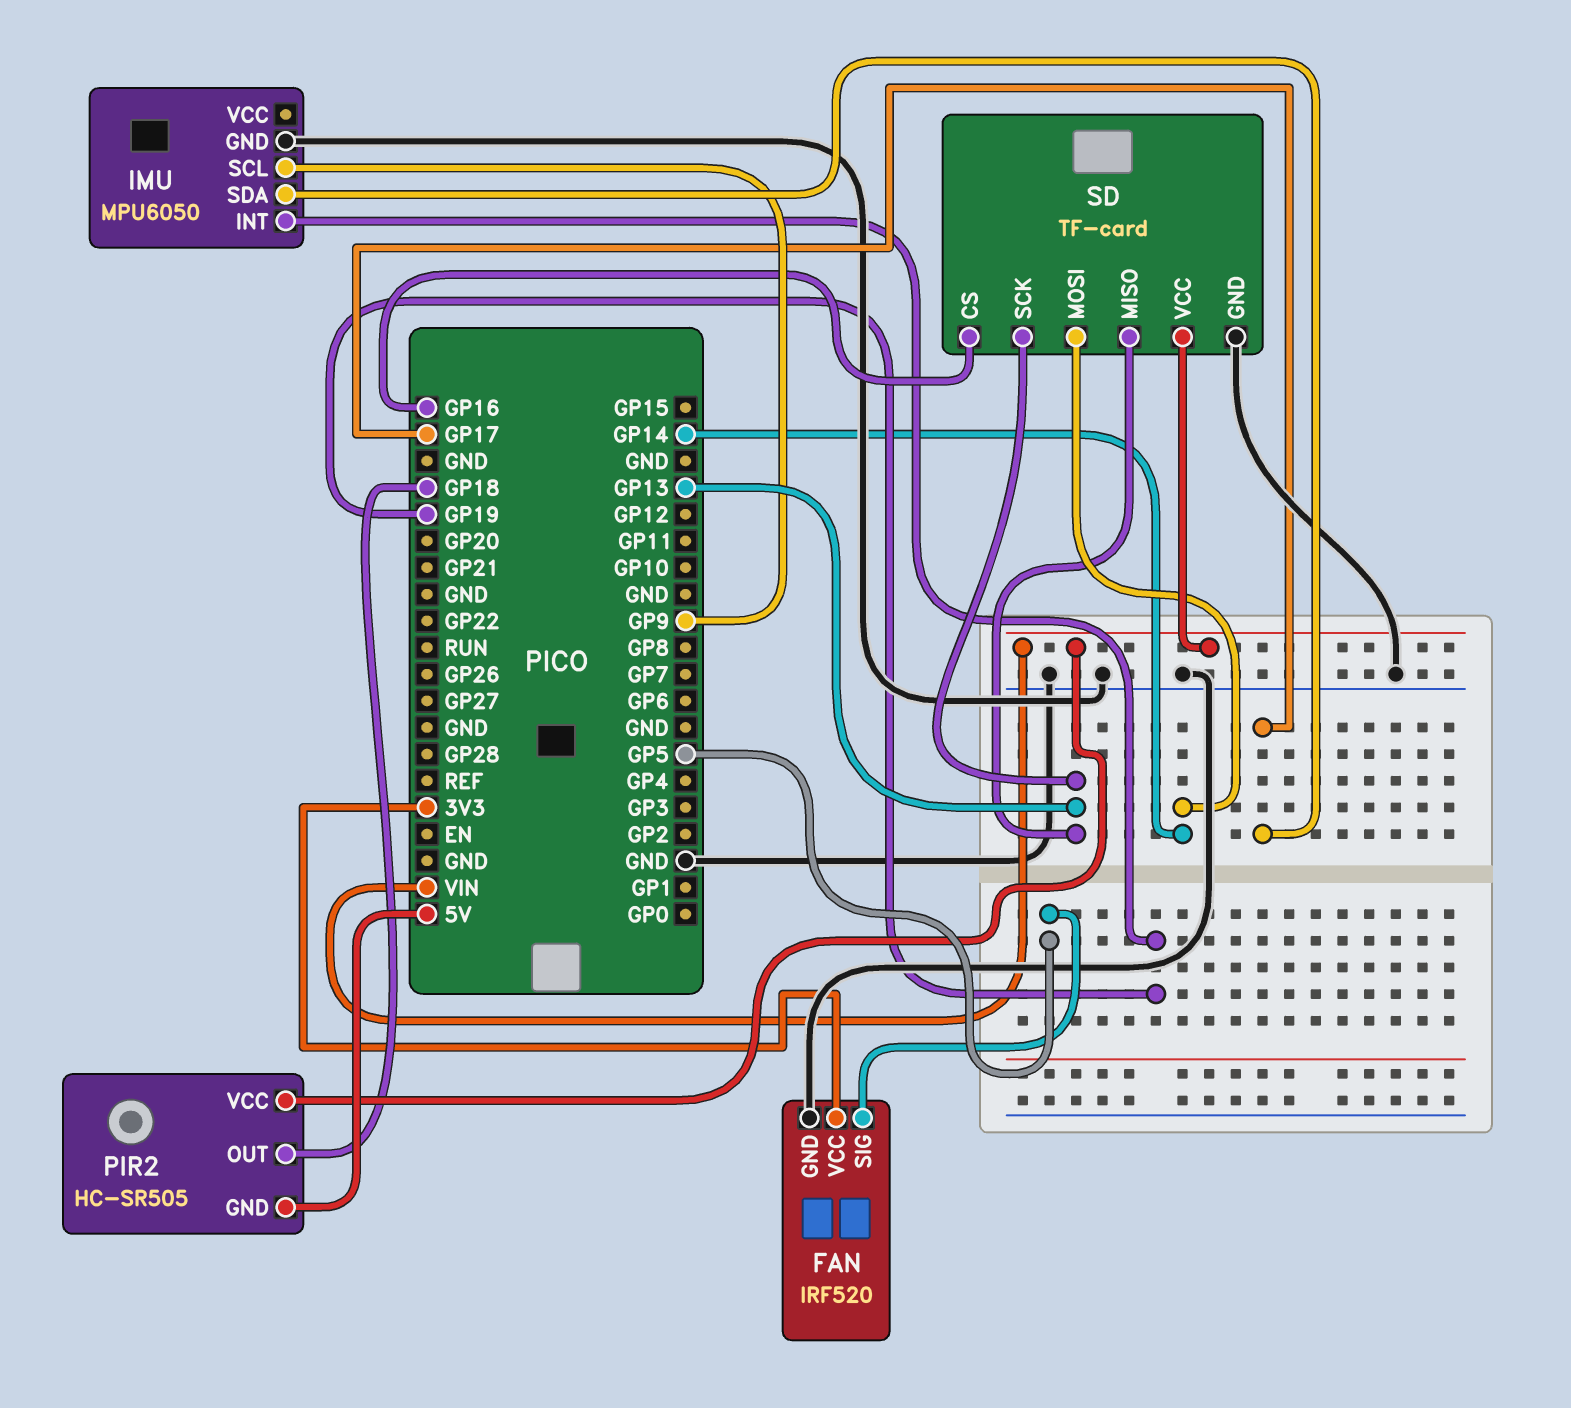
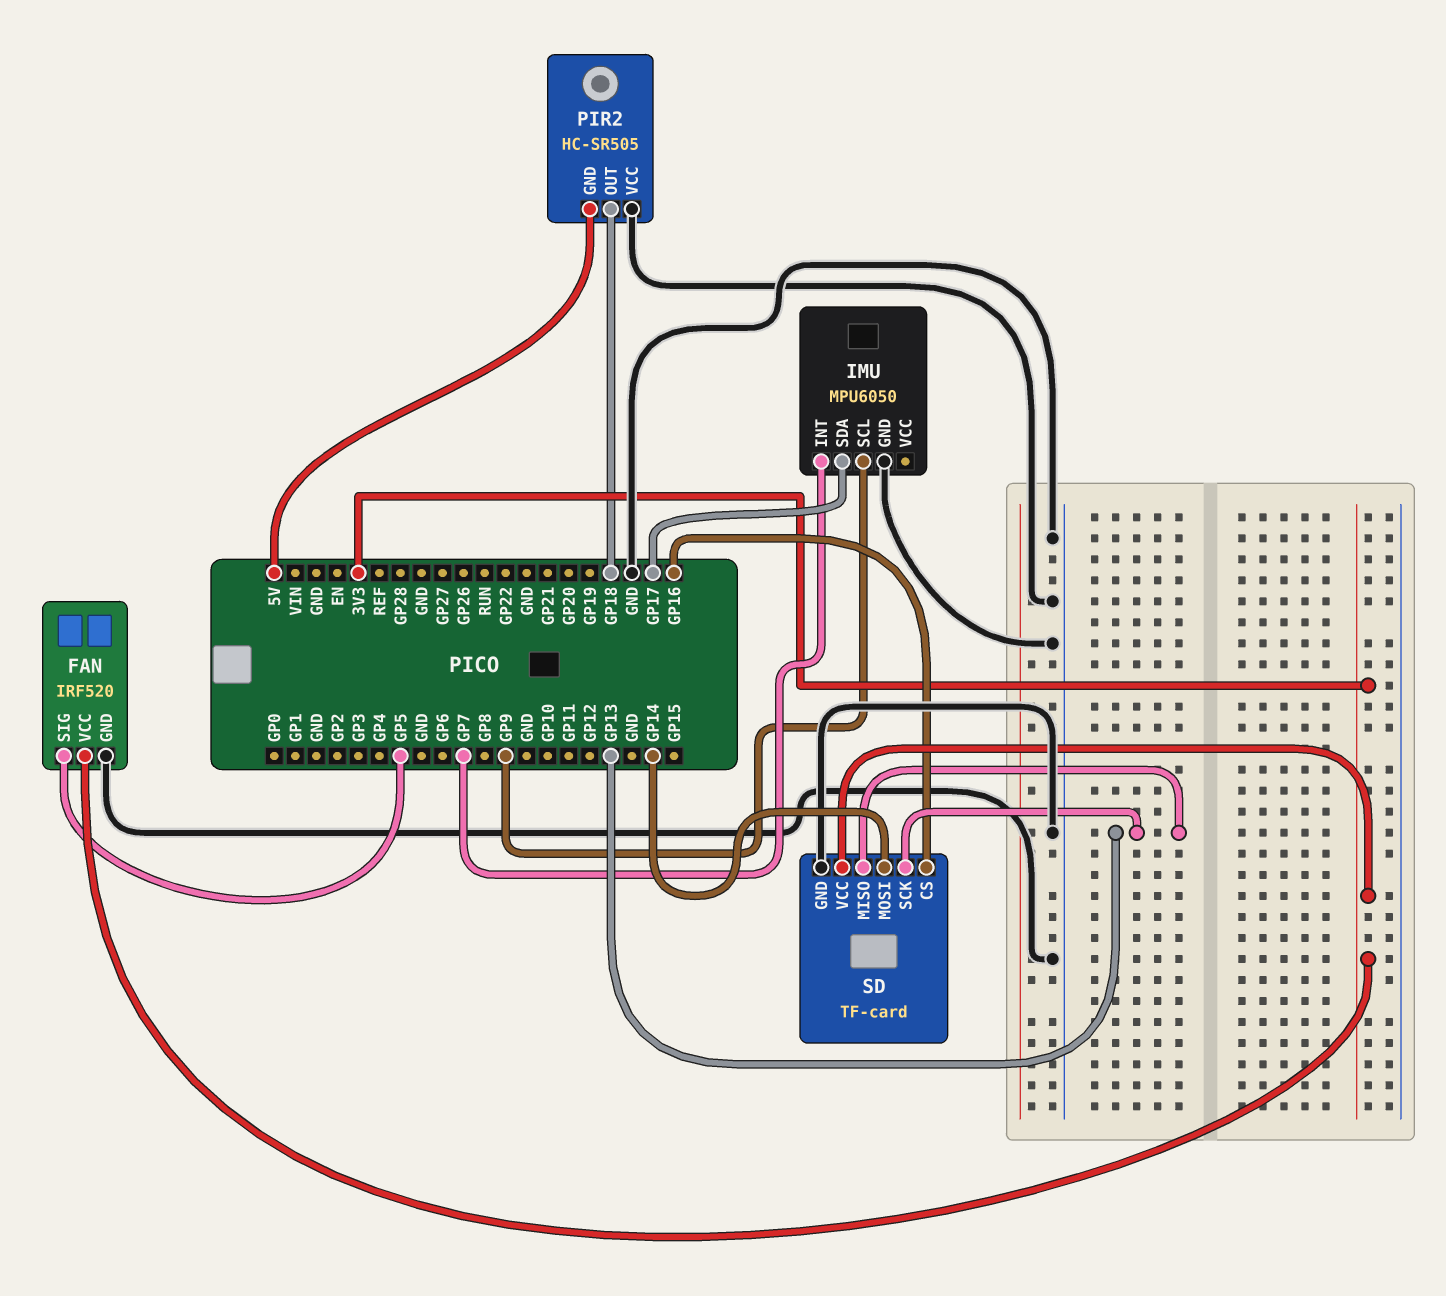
IMU pin INT: GP19 -> GP7
PIR2 pin VCC: VIN -> GND
SD pin VCC: VIN -> 3V3

